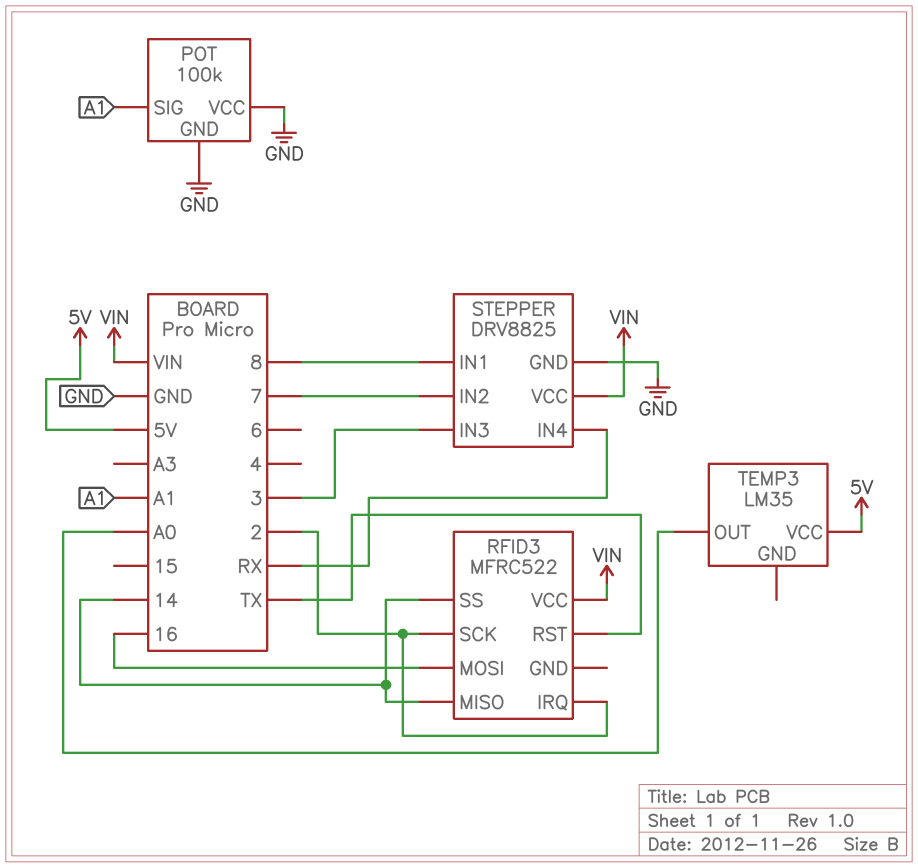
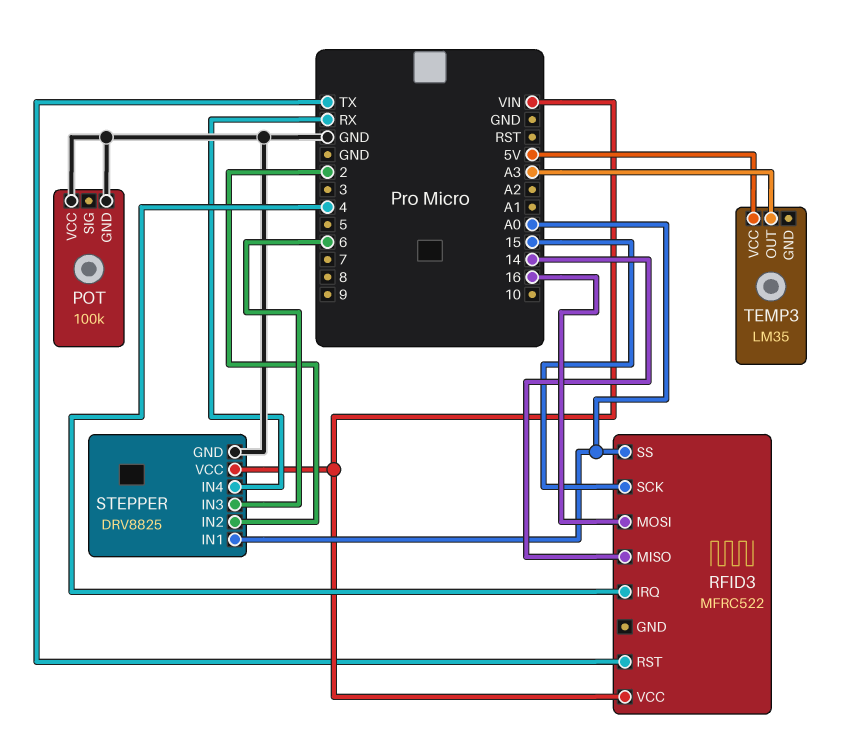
POT pin SIG: A1 -> none
RFID3 pin IRQ: 2 -> 4
RFID3 pin SCK: 2 -> 15
RFID3 pin SS: 14 -> A0
STEPPER pin IN1: 8 -> A0
STEPPER pin IN2: 7 -> 2
STEPPER pin IN3: 3 -> 6
TEMP3 pin OUT: A0 -> A3

